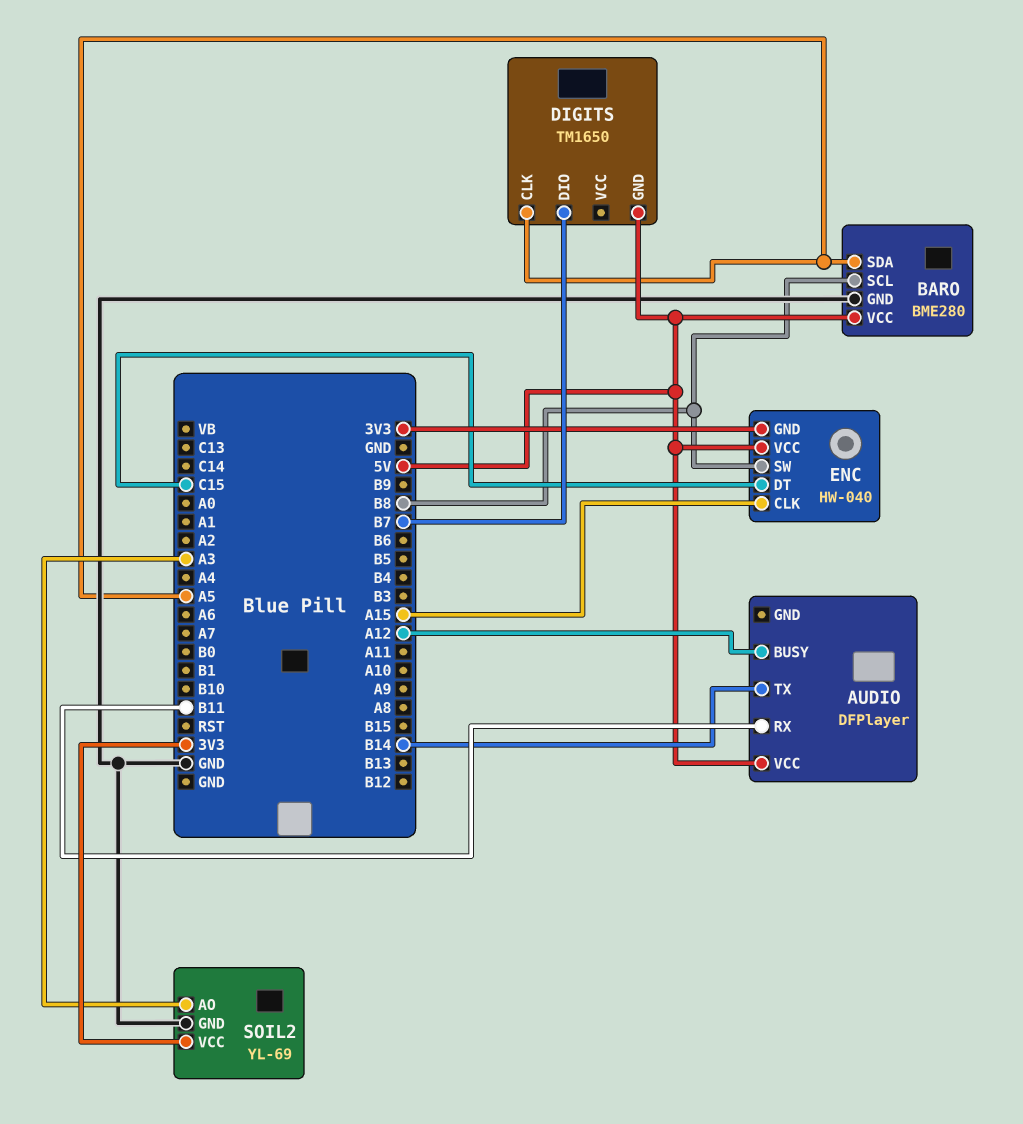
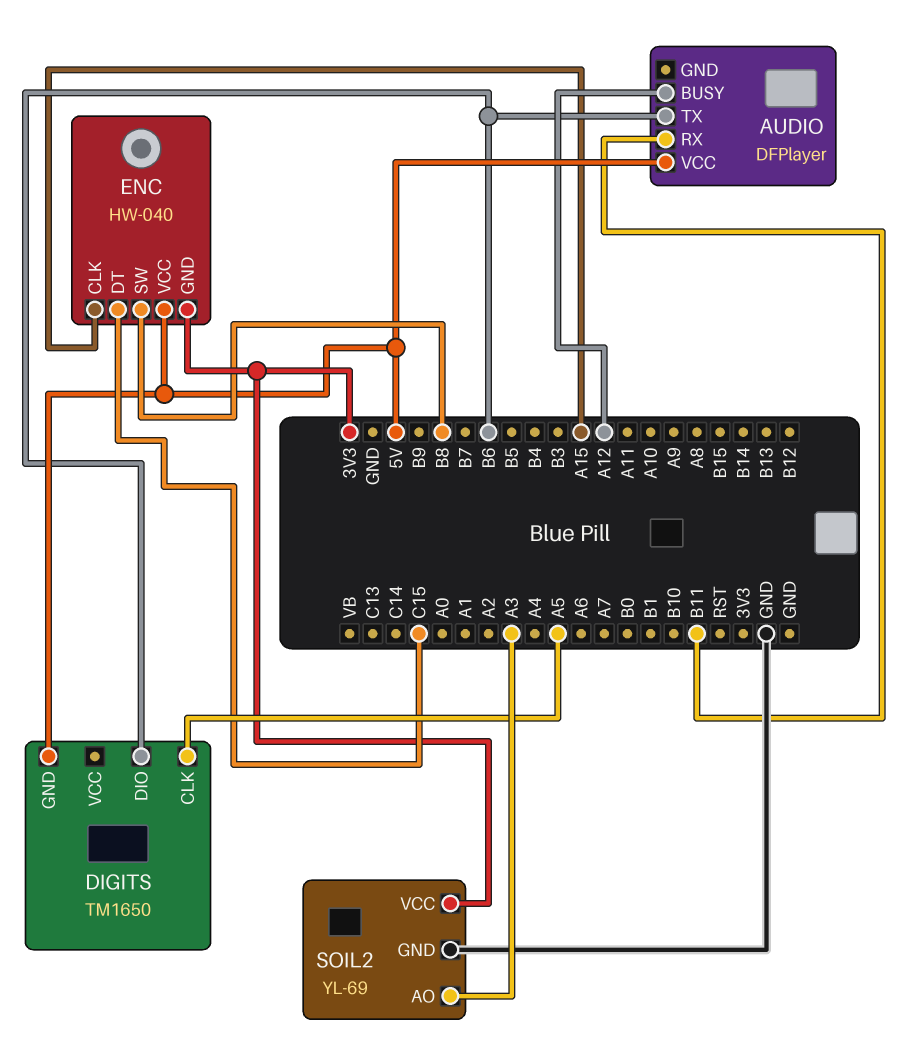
AUDIO pin TX: B14 -> B6
BARO: BME280 -> none
BARO pin GND: GND -> none
BARO pin SCL: B8 -> none
BARO pin SDA: A5 -> none
BARO pin VCC: 5V -> none
DIGITS pin DIO: B7 -> B6

